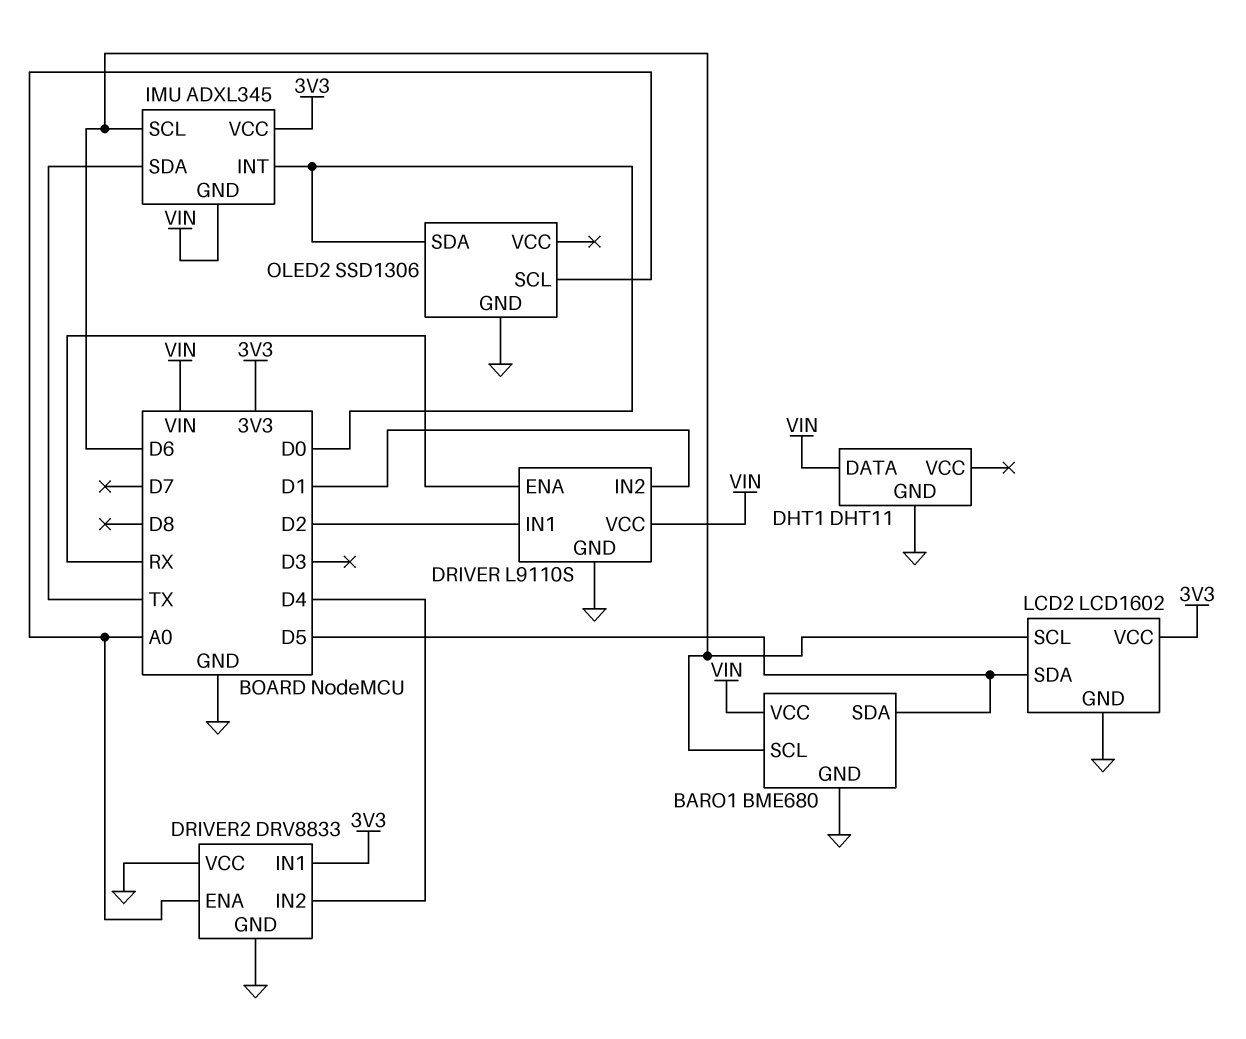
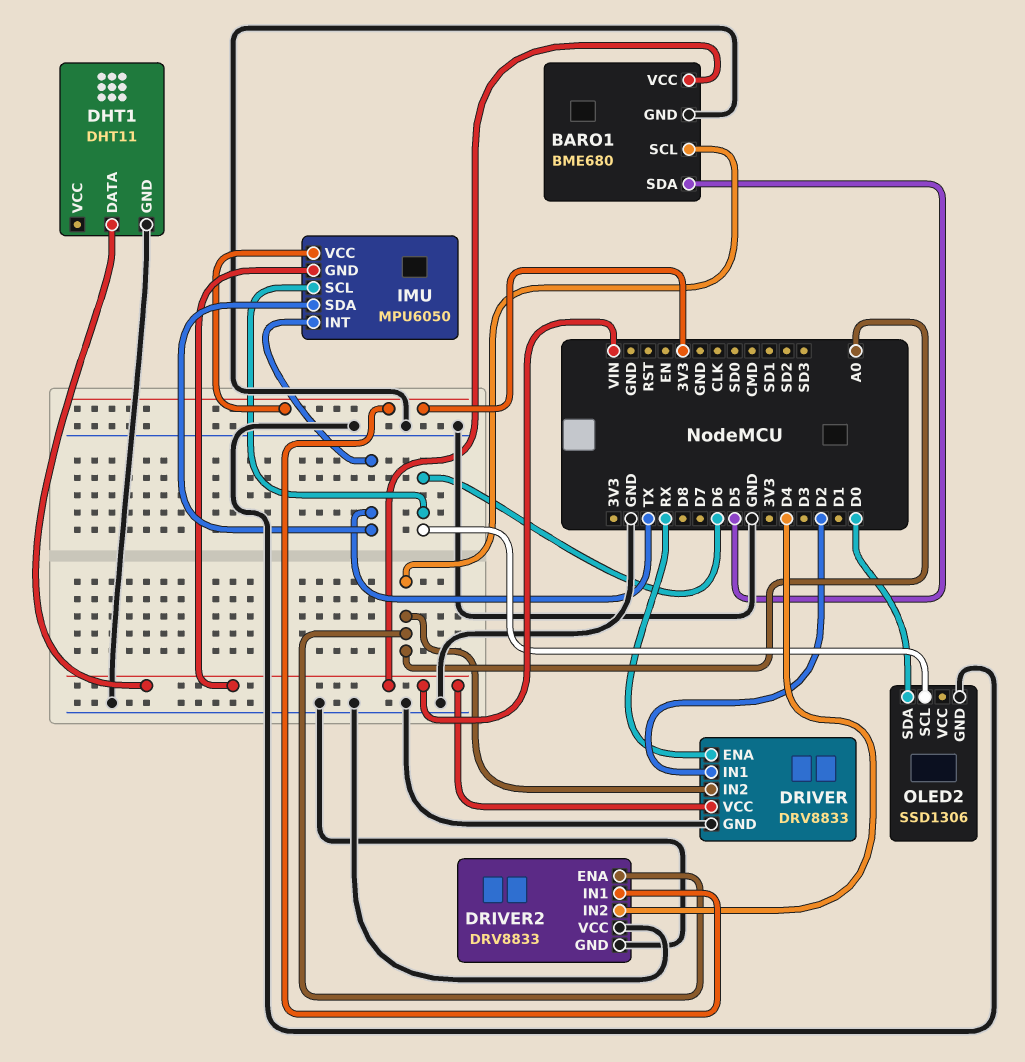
BARO1 pin SCL: D6 -> A0
DRIVER: L9110S -> DRV8833
DRIVER pin IN2: D1 -> A0
IMU: ADXL345 -> MPU6050
IMU pin INT: D0 -> TX
LCD2: LCD1602 -> none
LCD2 pin GND: GND -> none
LCD2 pin SCL: D6 -> none
LCD2 pin SDA: D5 -> none
LCD2 pin VCC: 3V3 -> none
OLED2 pin SCL: A0 -> D6

